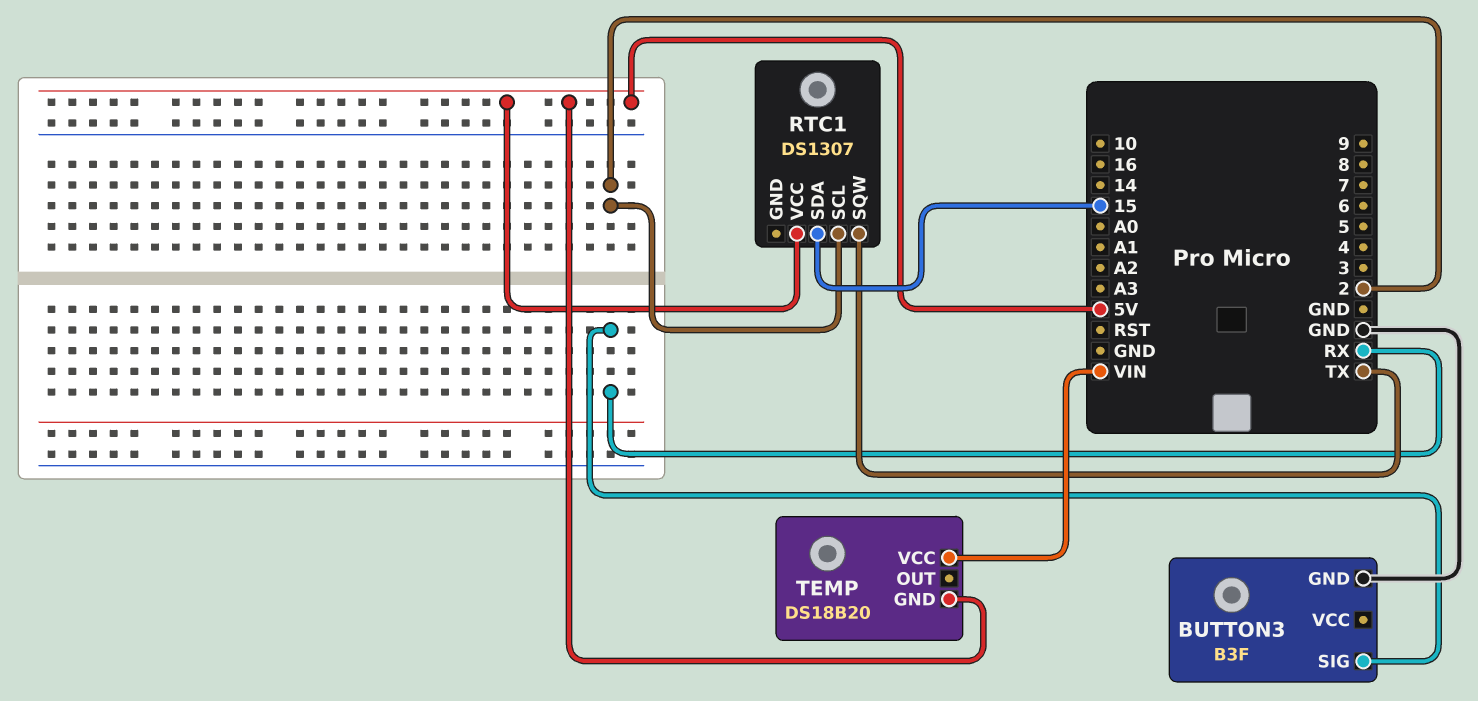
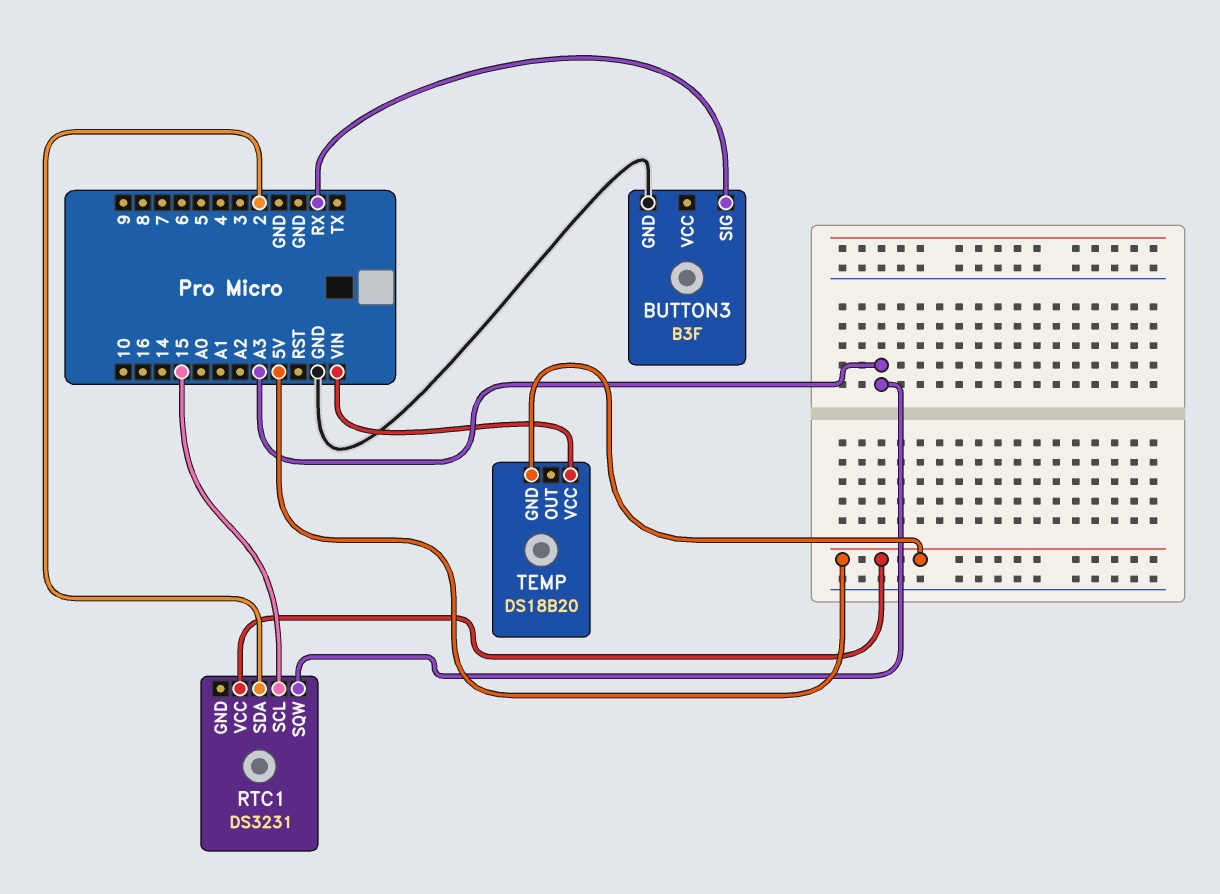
RTC1: DS1307 -> DS3231
RTC1 pin SCL: 2 -> 15
RTC1 pin SDA: 15 -> 2
RTC1 pin SQW: TX -> A3

